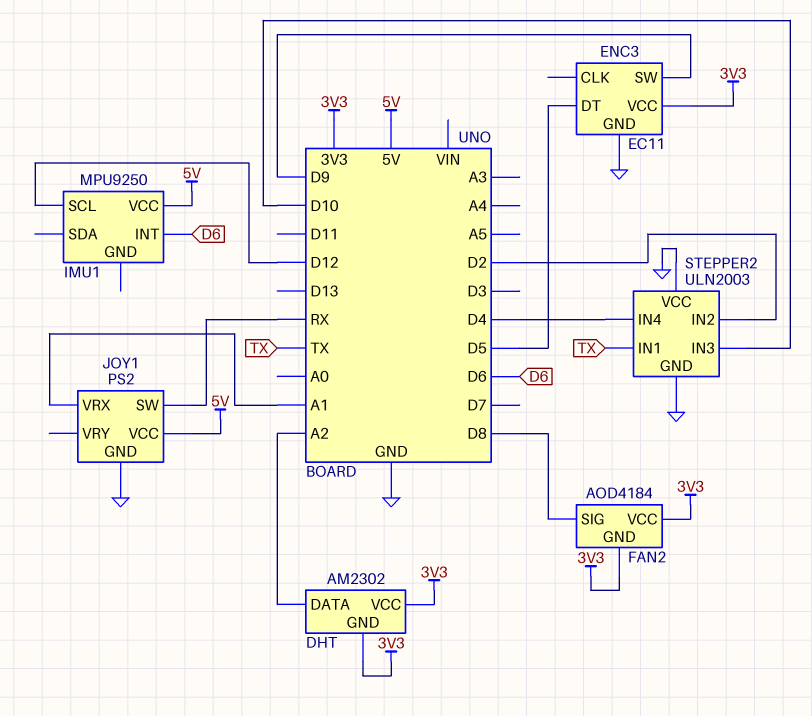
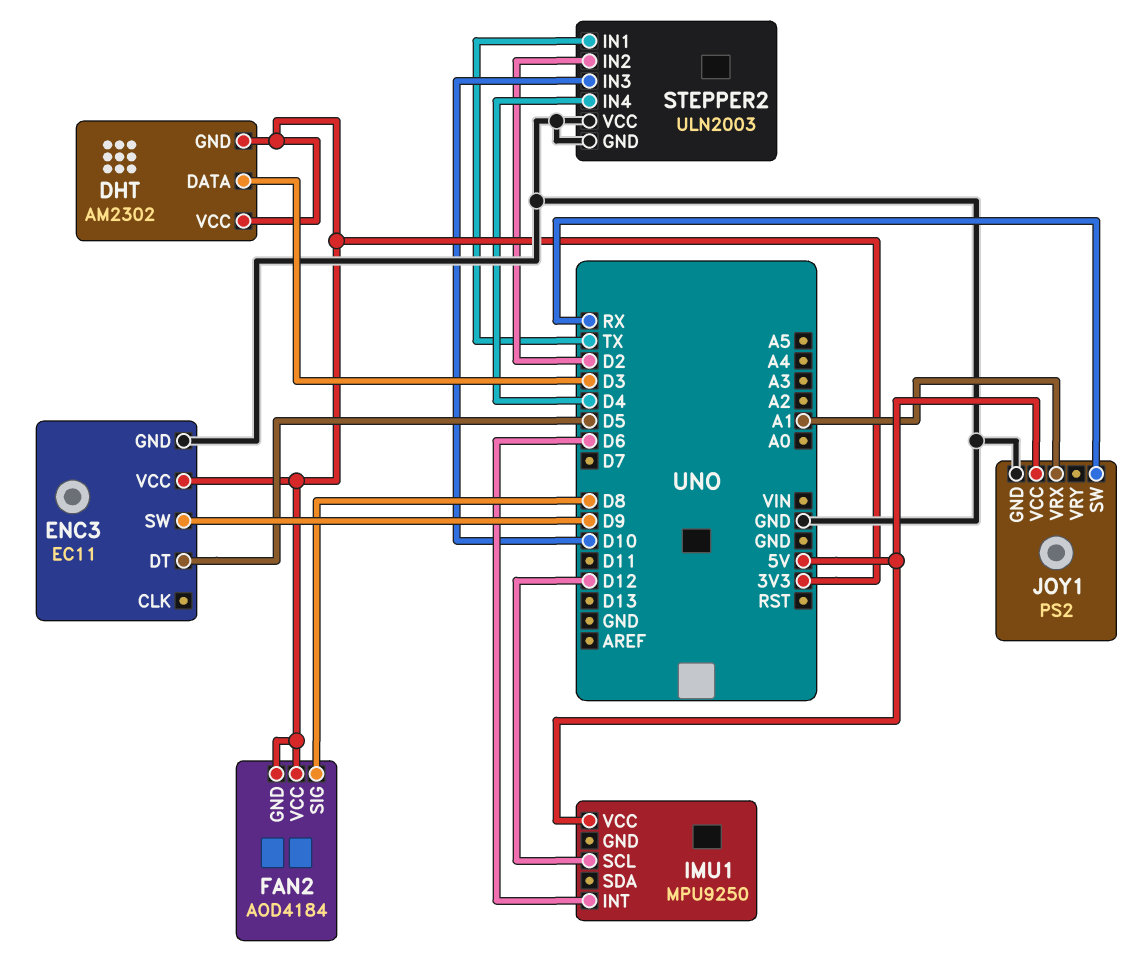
DHT pin DATA: A2 -> D3

